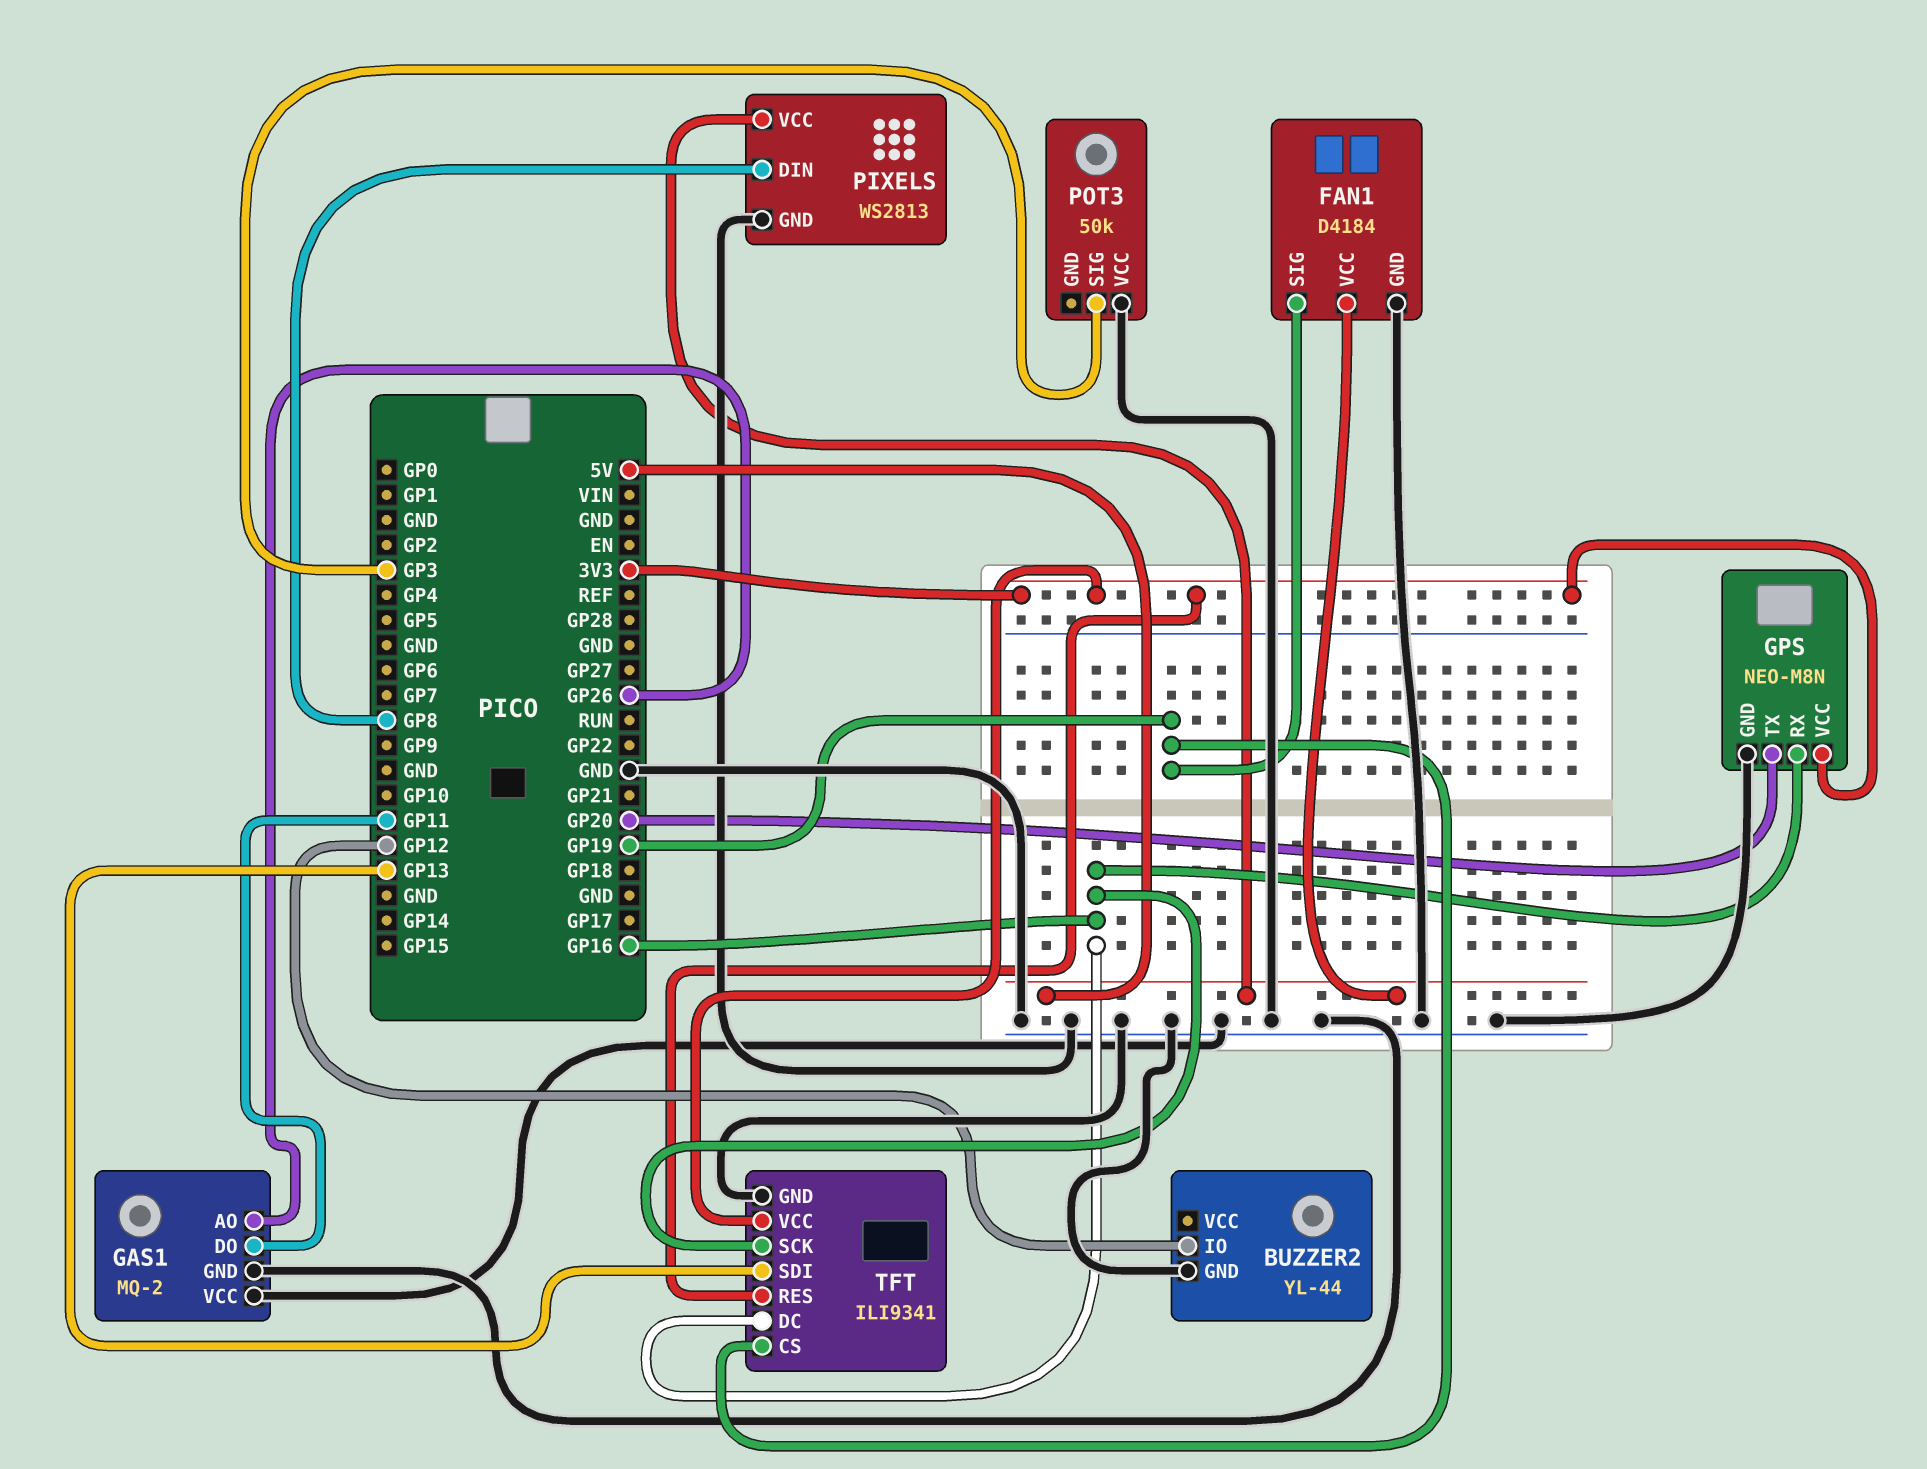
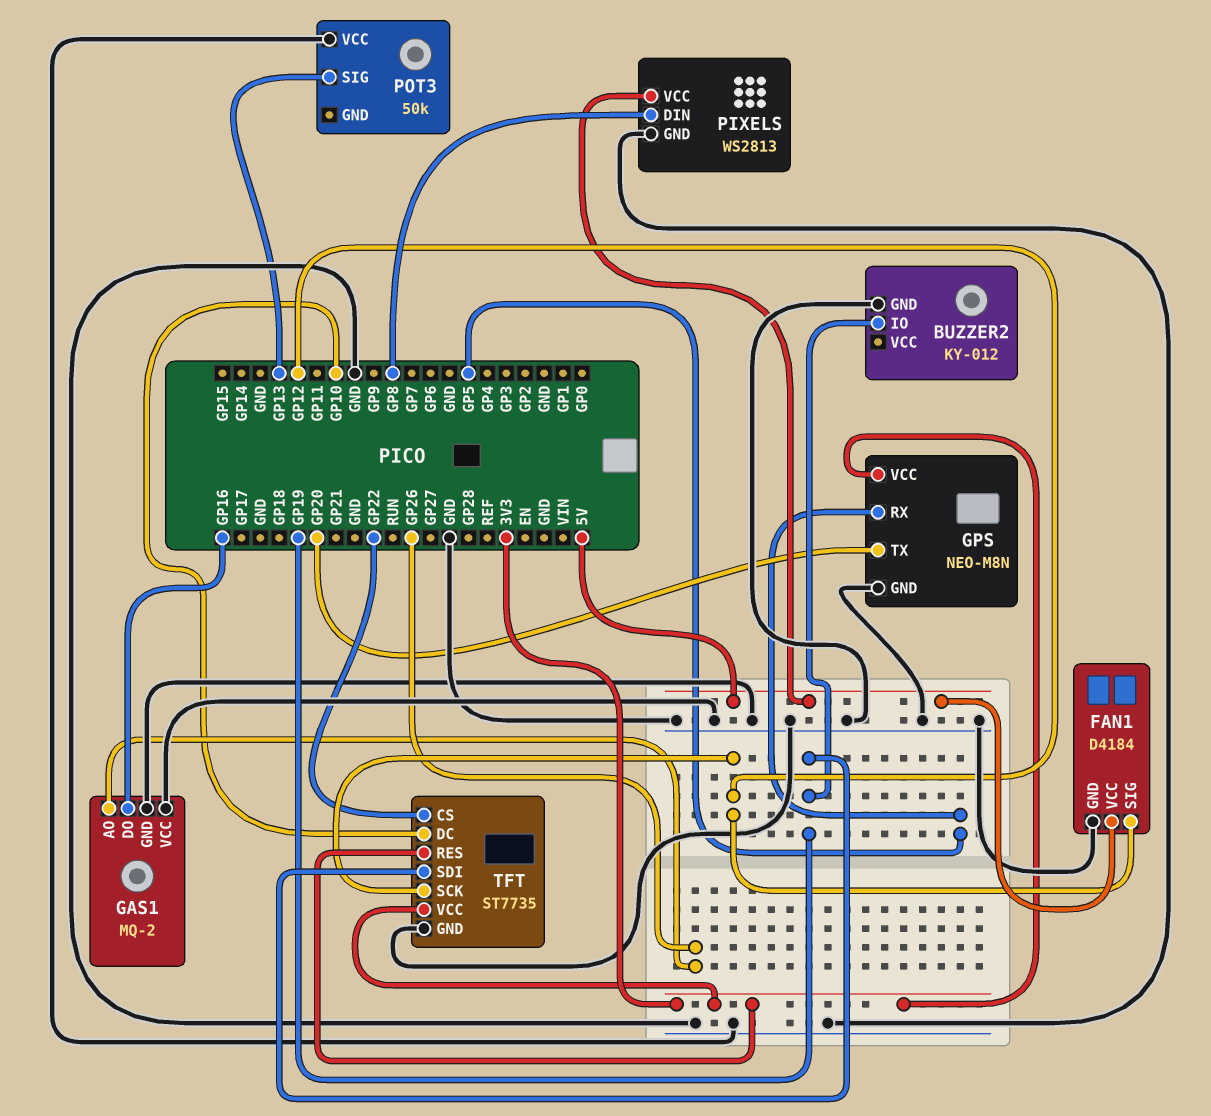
BUZZER2: YL-44 -> KY-012
BUZZER2 pin IO: GP12 -> GP19
FAN1 pin SIG: GP19 -> GP12
GAS1 pin DO: GP11 -> GP16
GPS pin RX: GP16 -> GP5
POT3 pin SIG: GP3 -> GP13
TFT: ILI9341 -> ST7735
TFT pin CS: GP19 -> GP22
TFT pin DC: GP16 -> GP10
TFT pin SCK: GP16 -> GP12
TFT pin SDI: GP13 -> GP19

